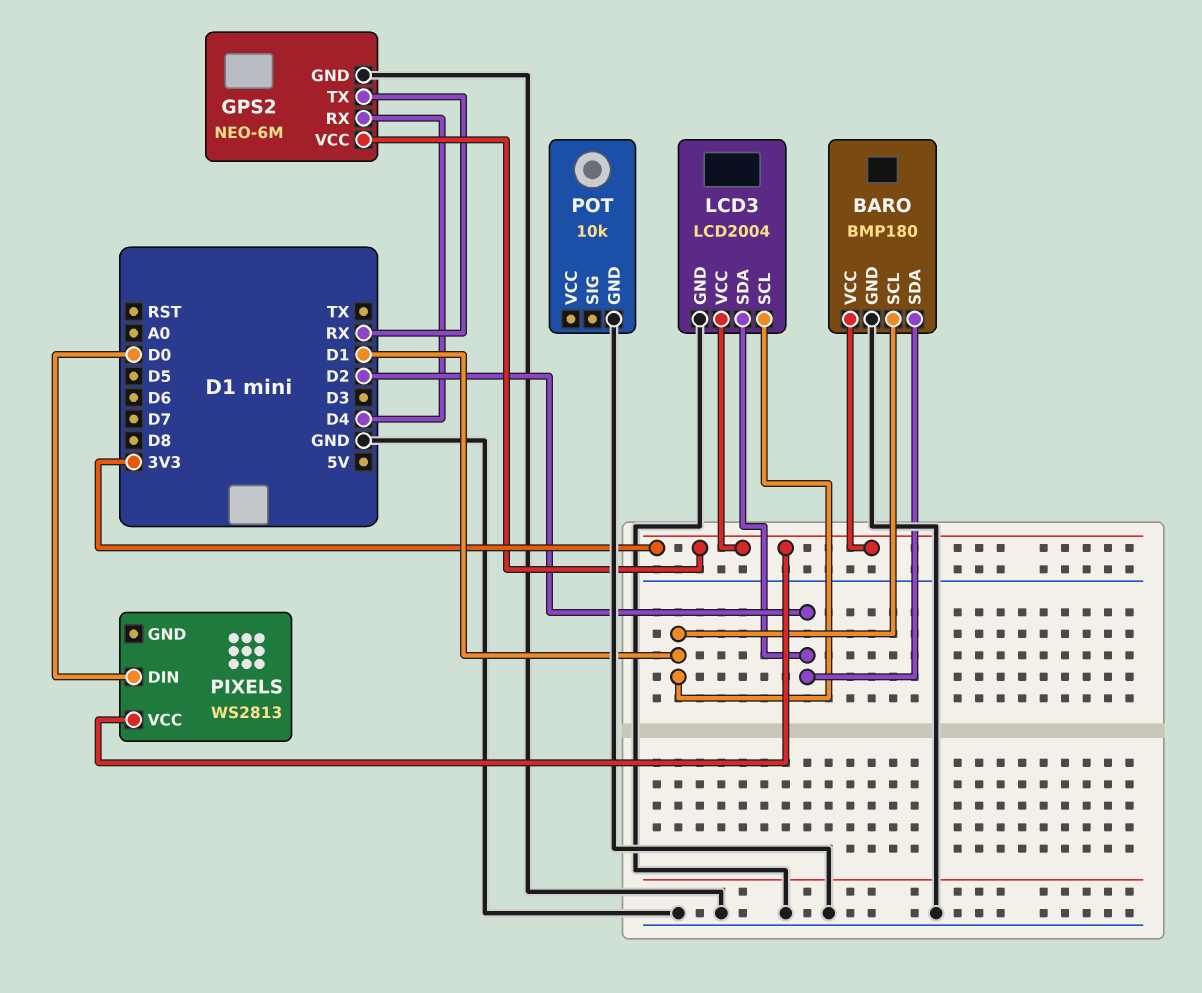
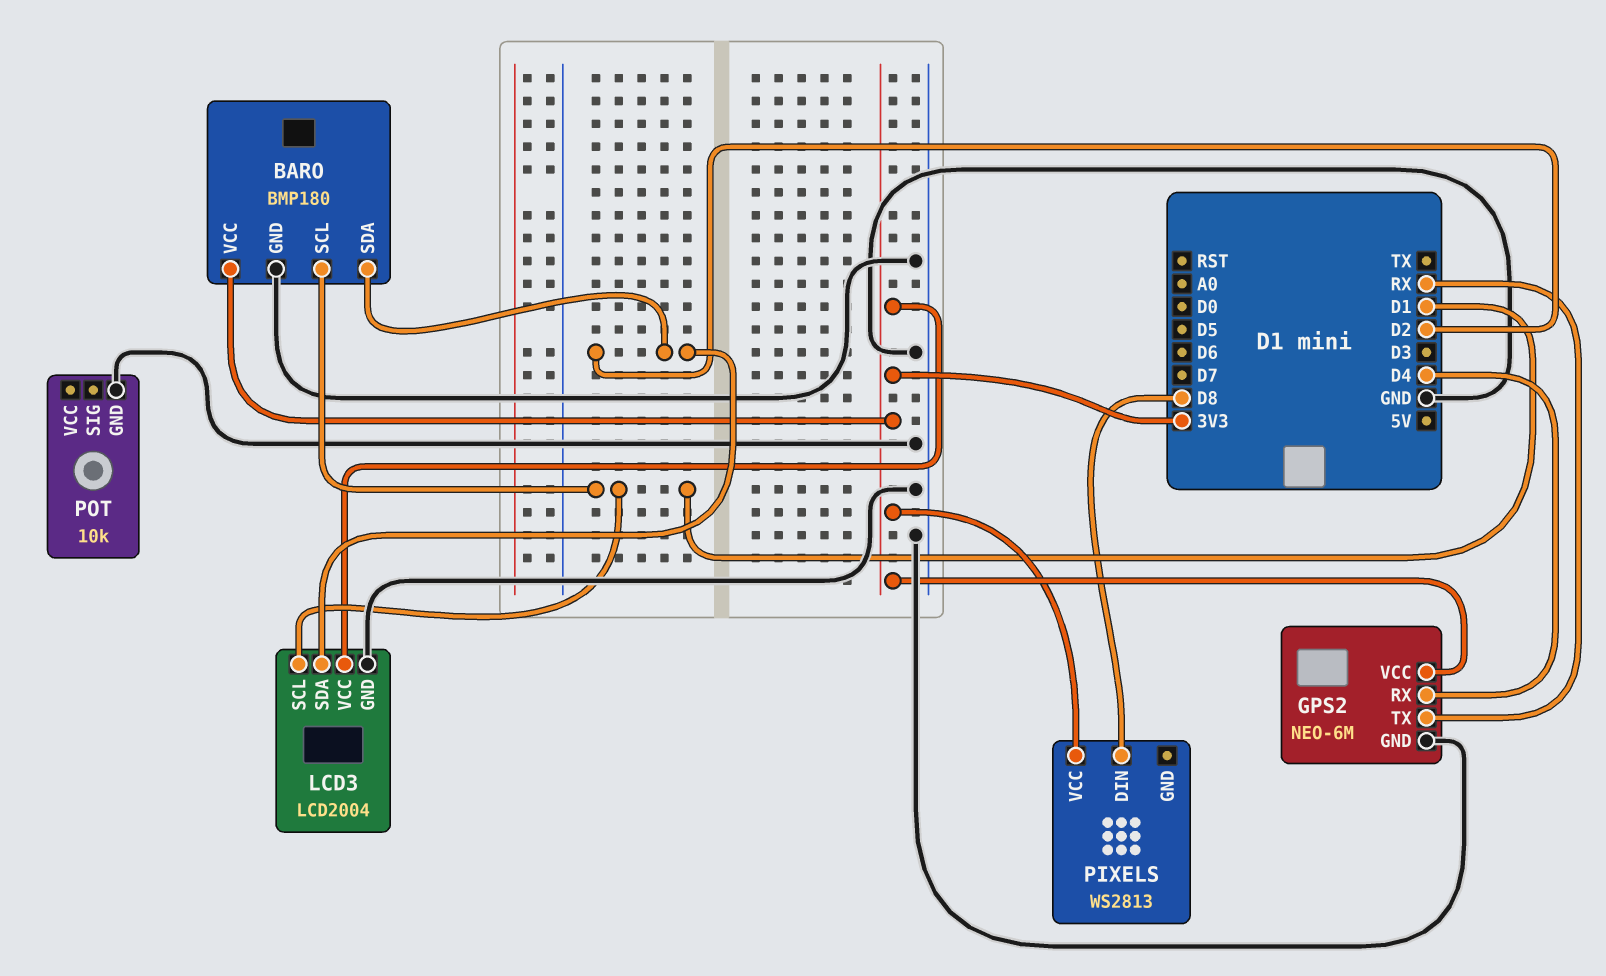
PIXELS pin DIN: D0 -> D8

